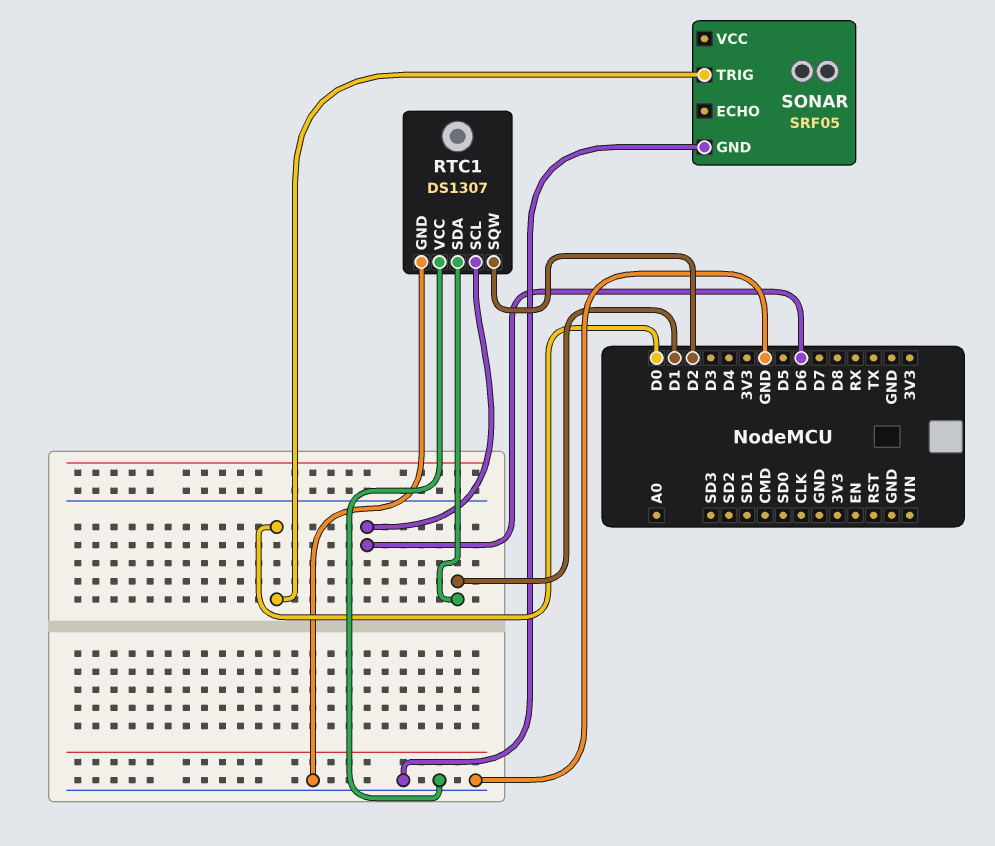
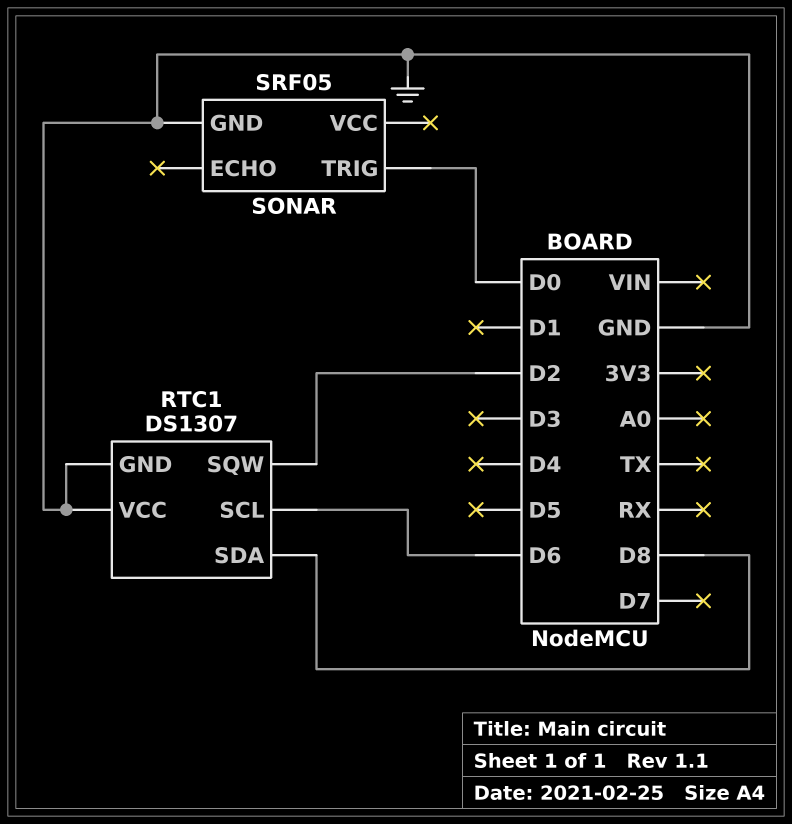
RTC1 pin SDA: D1 -> D8

